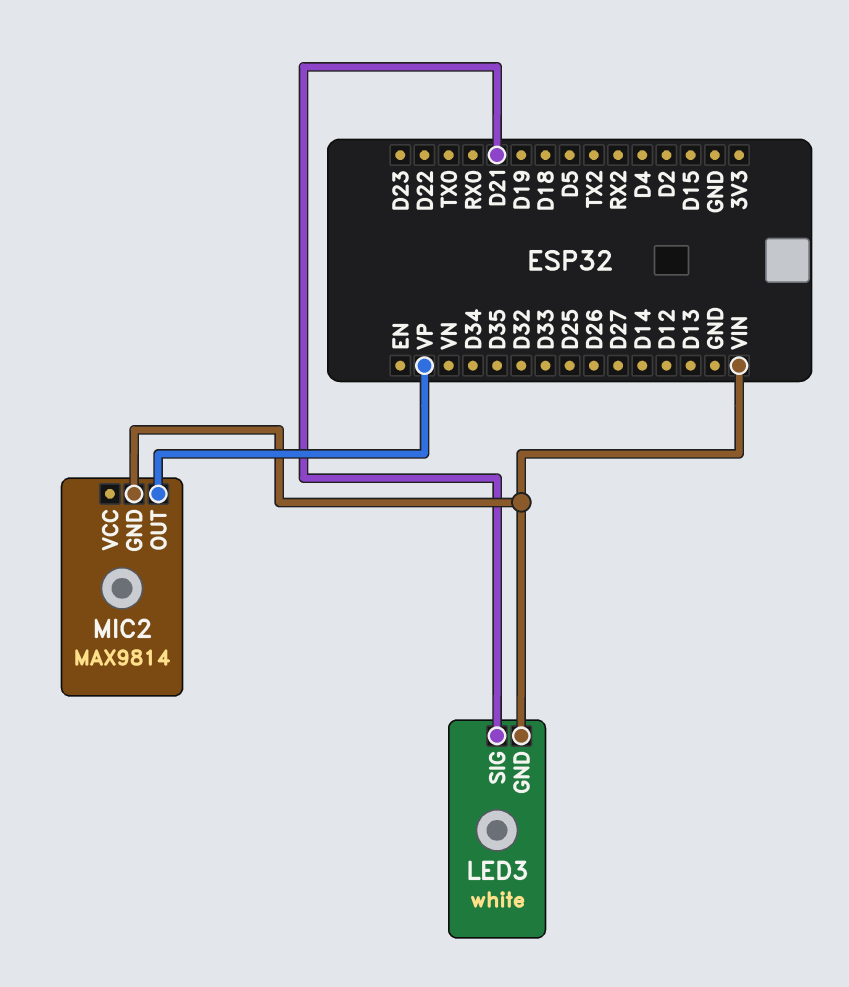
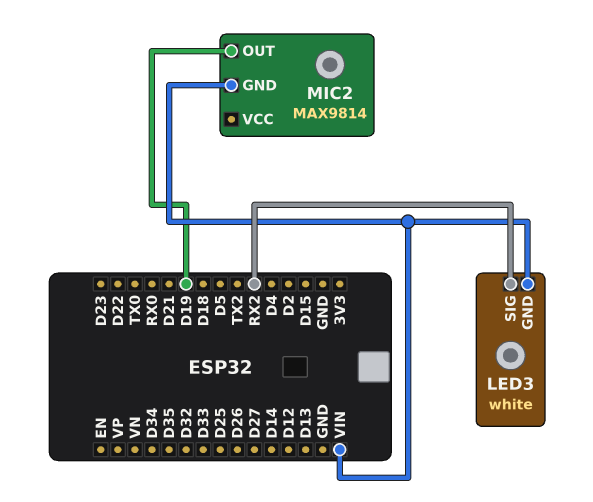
LED3 pin SIG: D21 -> RX2
MIC2 pin OUT: VP -> D19

